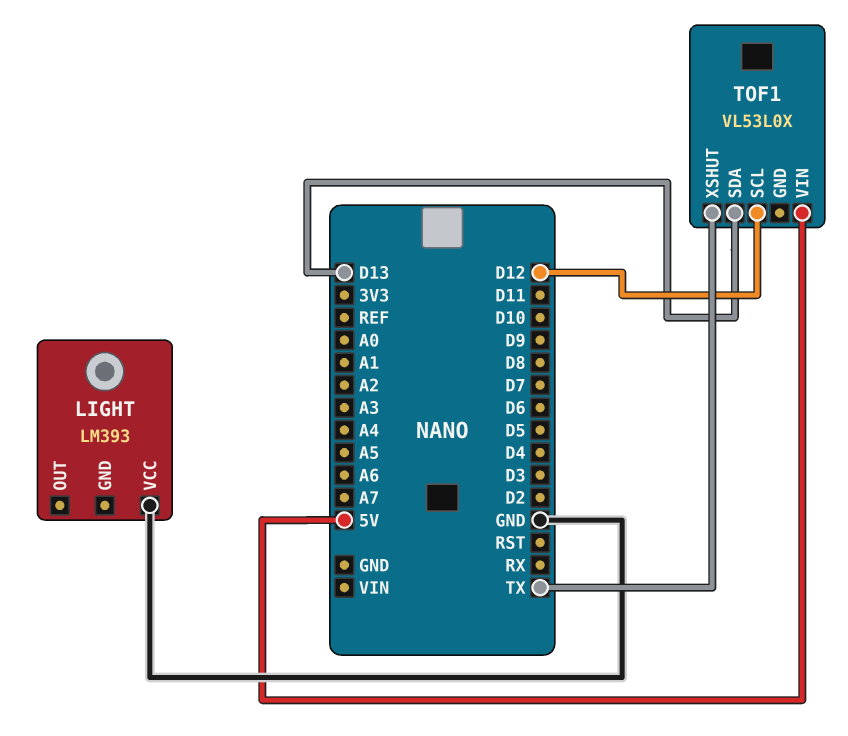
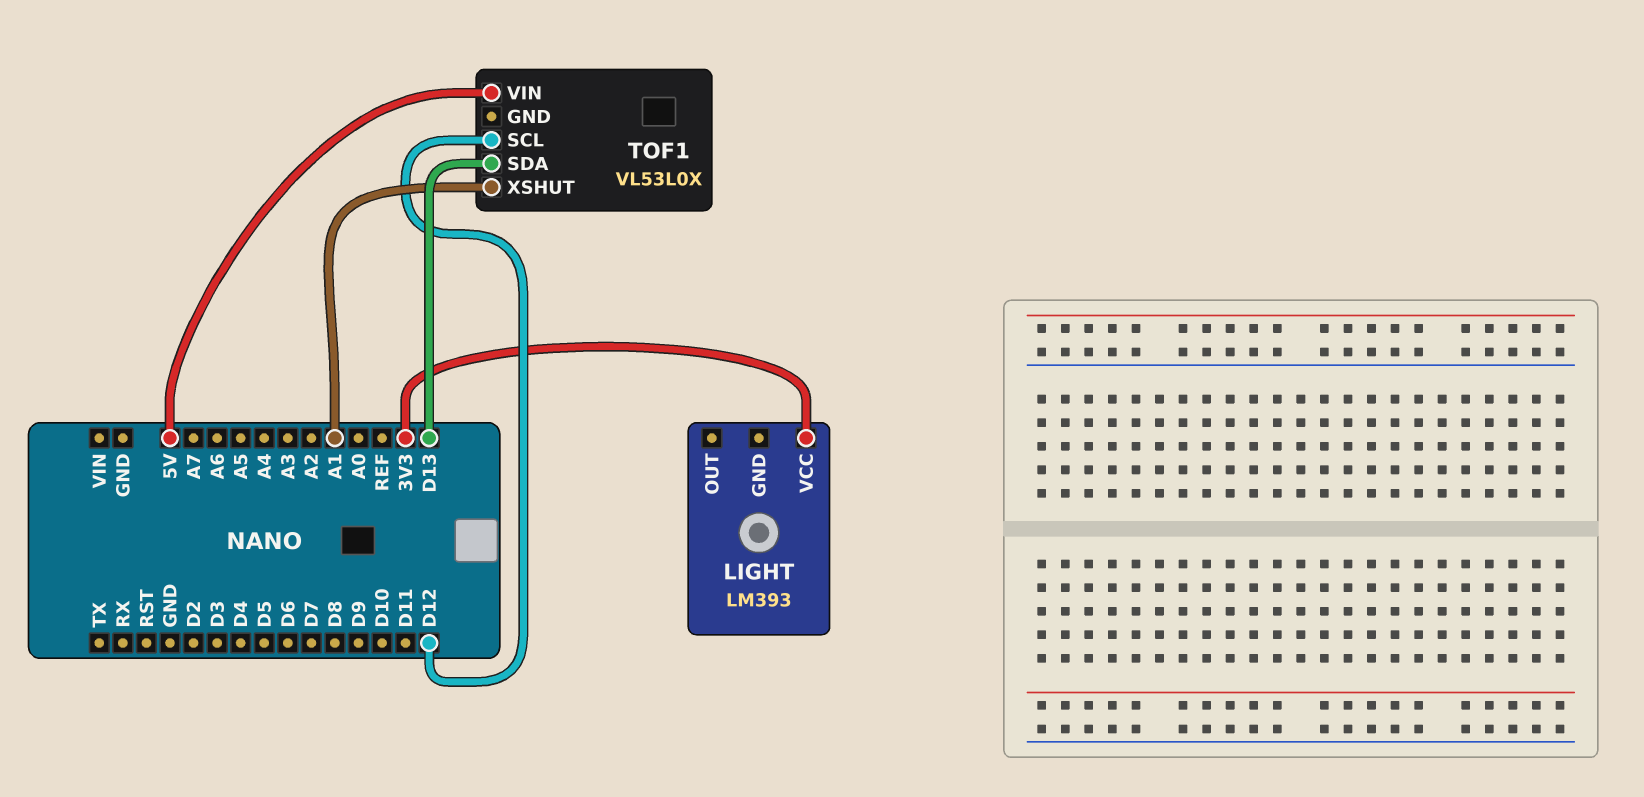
LIGHT pin VCC: GND -> 3V3
TOF1 pin XSHUT: TX -> A1

